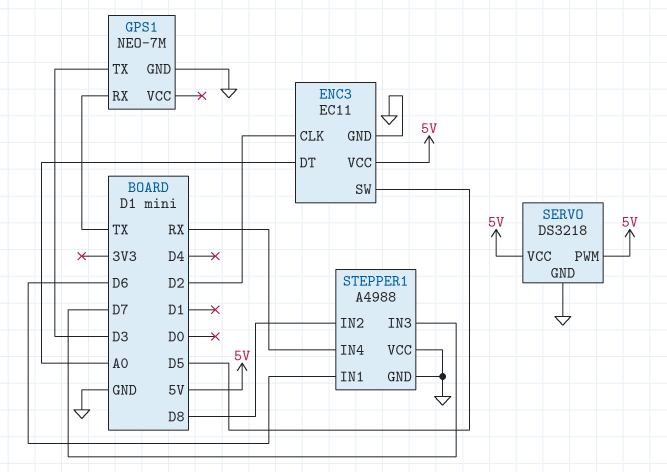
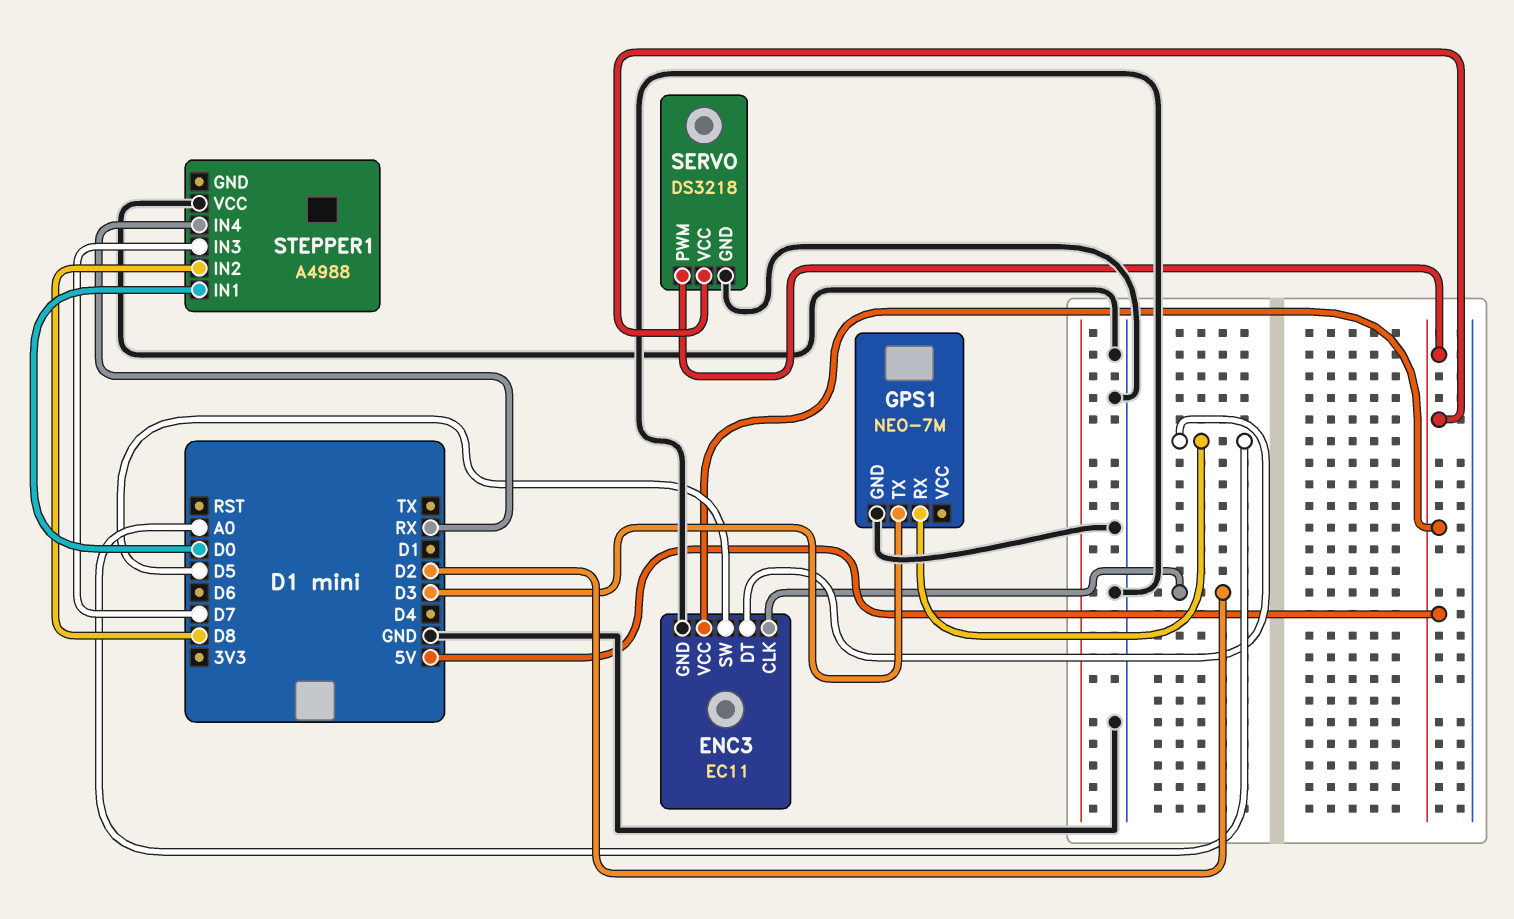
GPS1 pin RX: TX -> A0
STEPPER1 pin GND: GND -> none
STEPPER1 pin IN1: D6 -> D0

